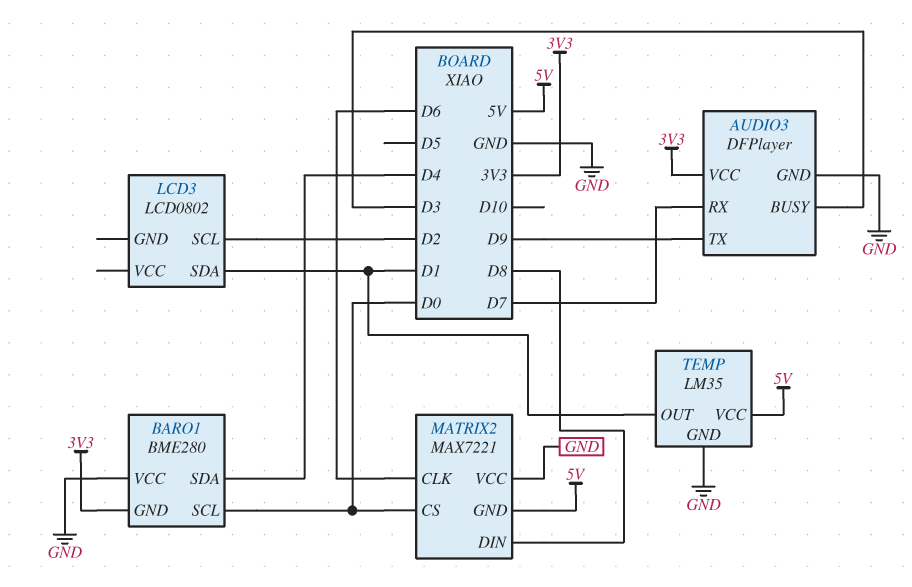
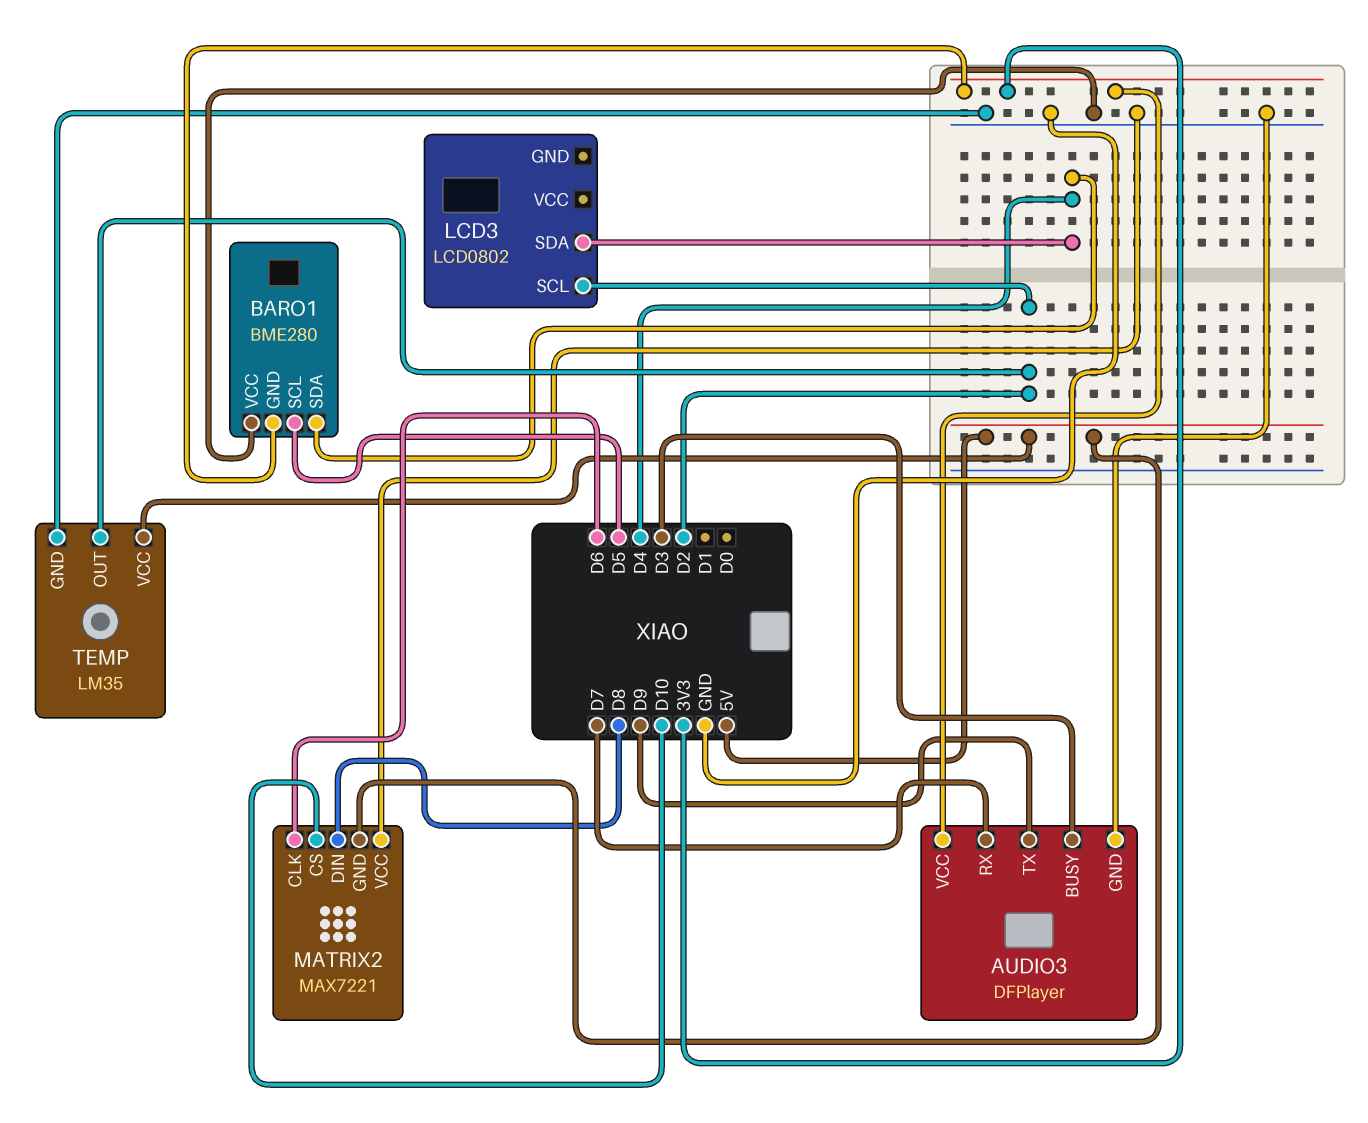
BARO1 pin SCL: D0 -> D5
LCD3 pin SDA: D1 -> D4
MATRIX2 pin CS: D0 -> D10
TEMP pin OUT: D1 -> D2

